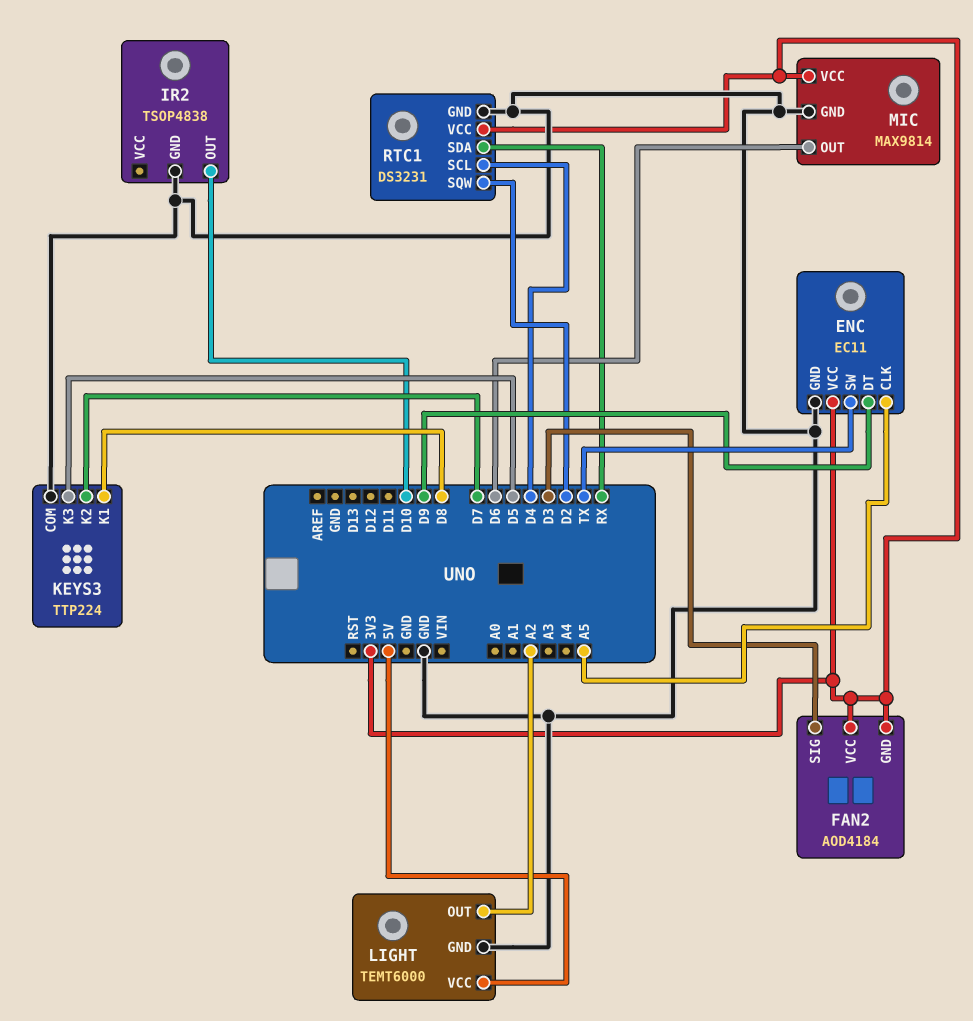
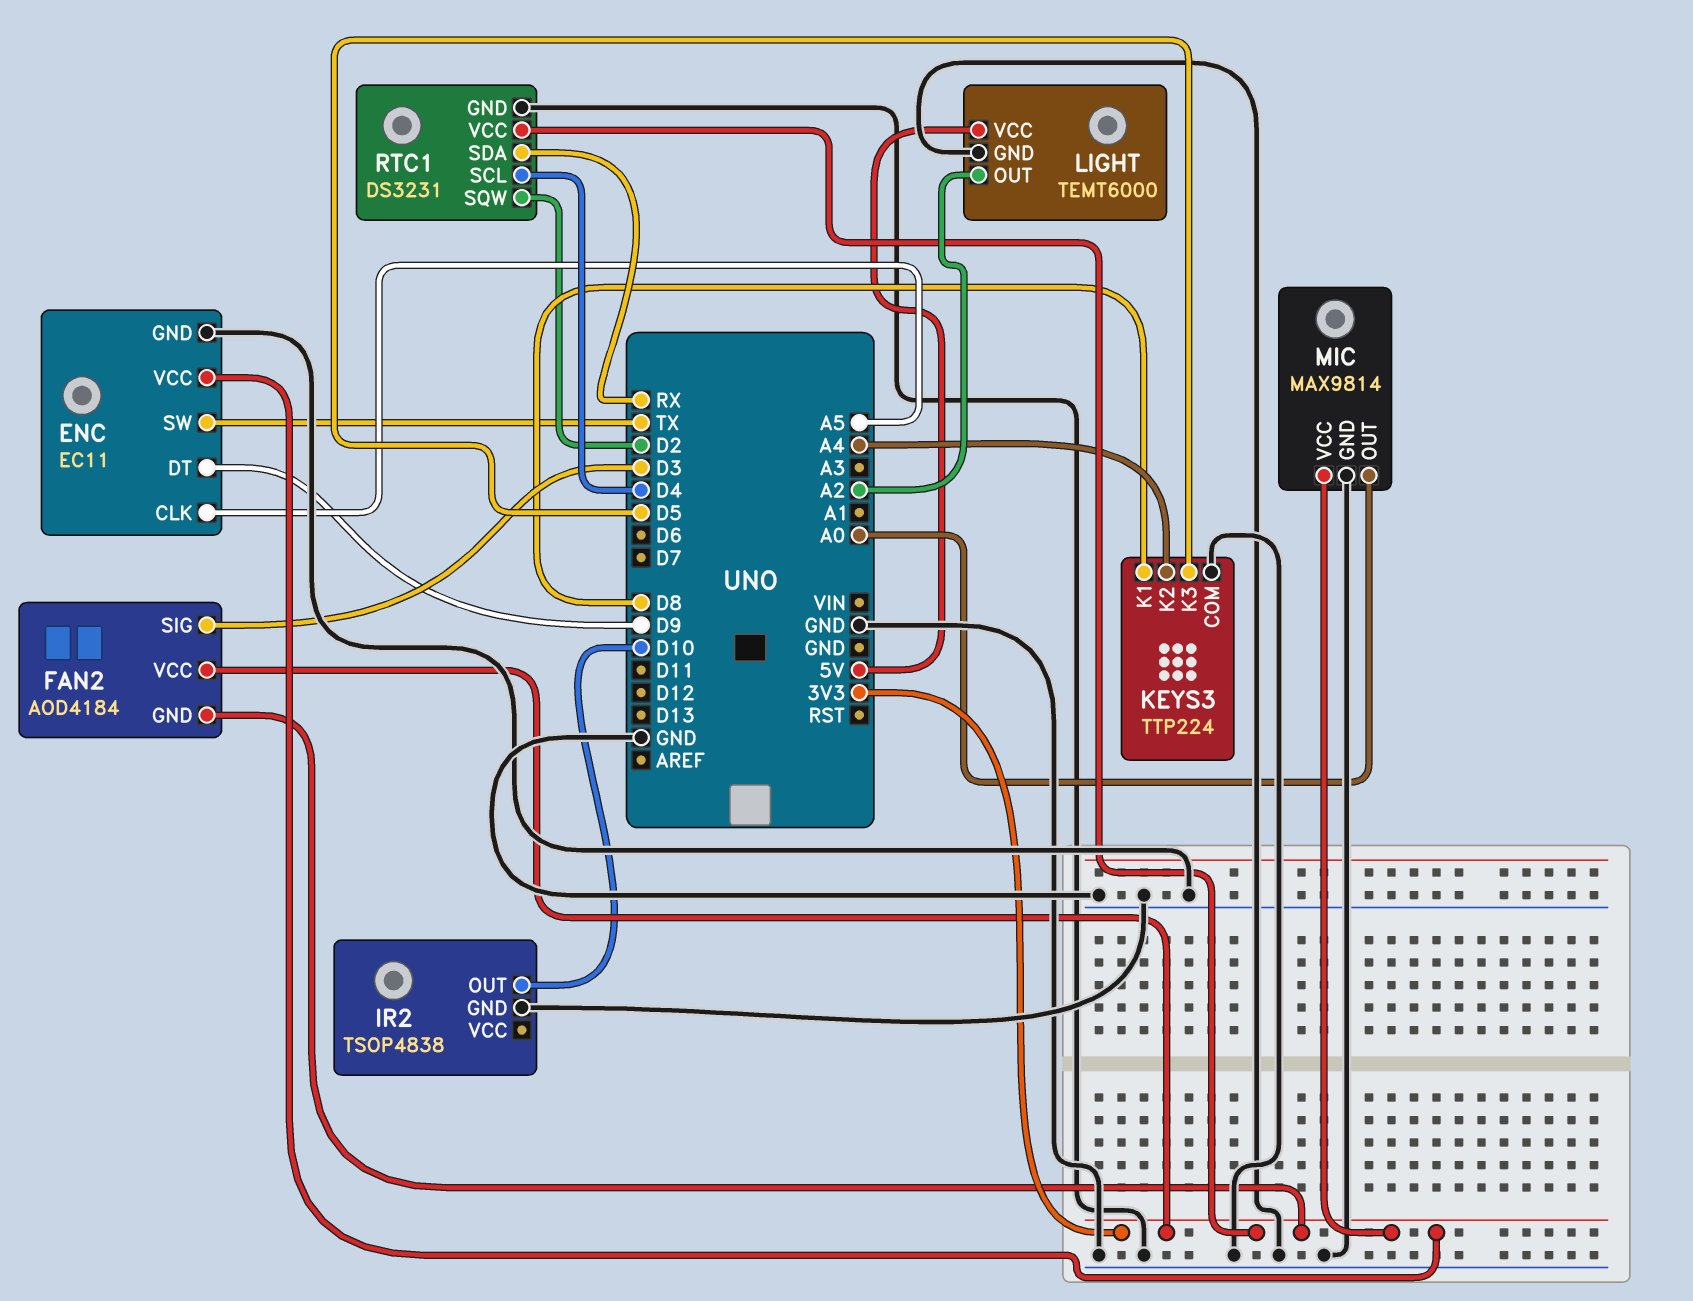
KEYS3 pin K2: D7 -> A4
MIC pin OUT: D6 -> A0

